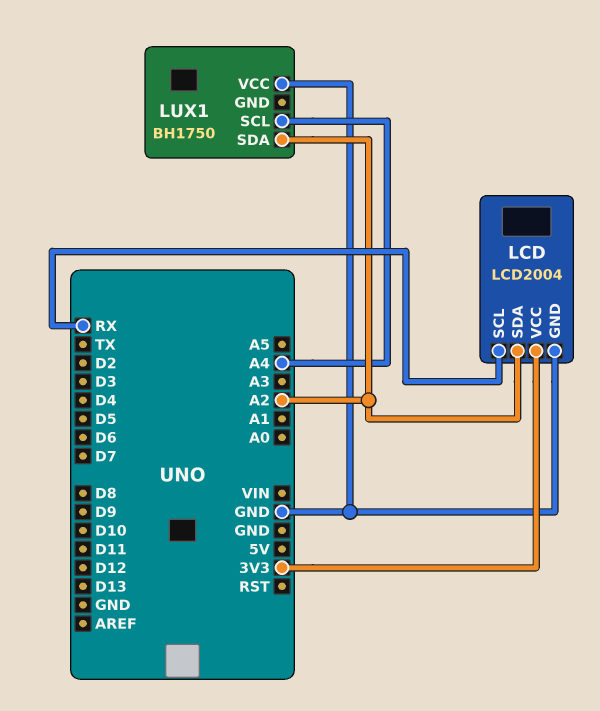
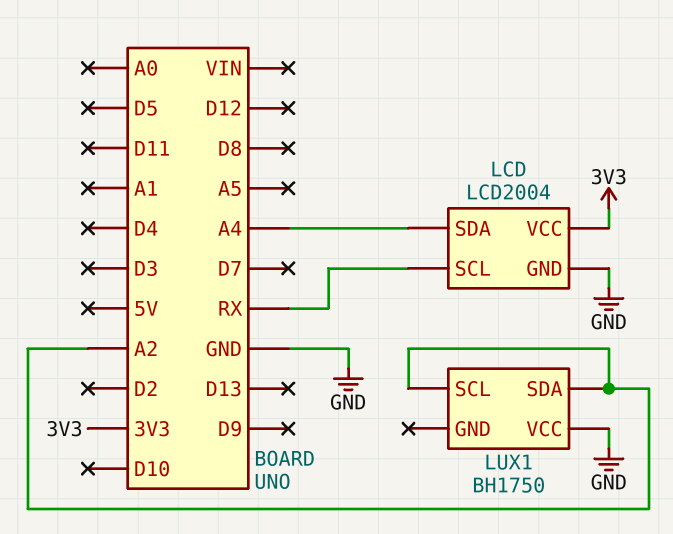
LCD pin SDA: A2 -> A4
LUX1 pin SCL: A4 -> A2

